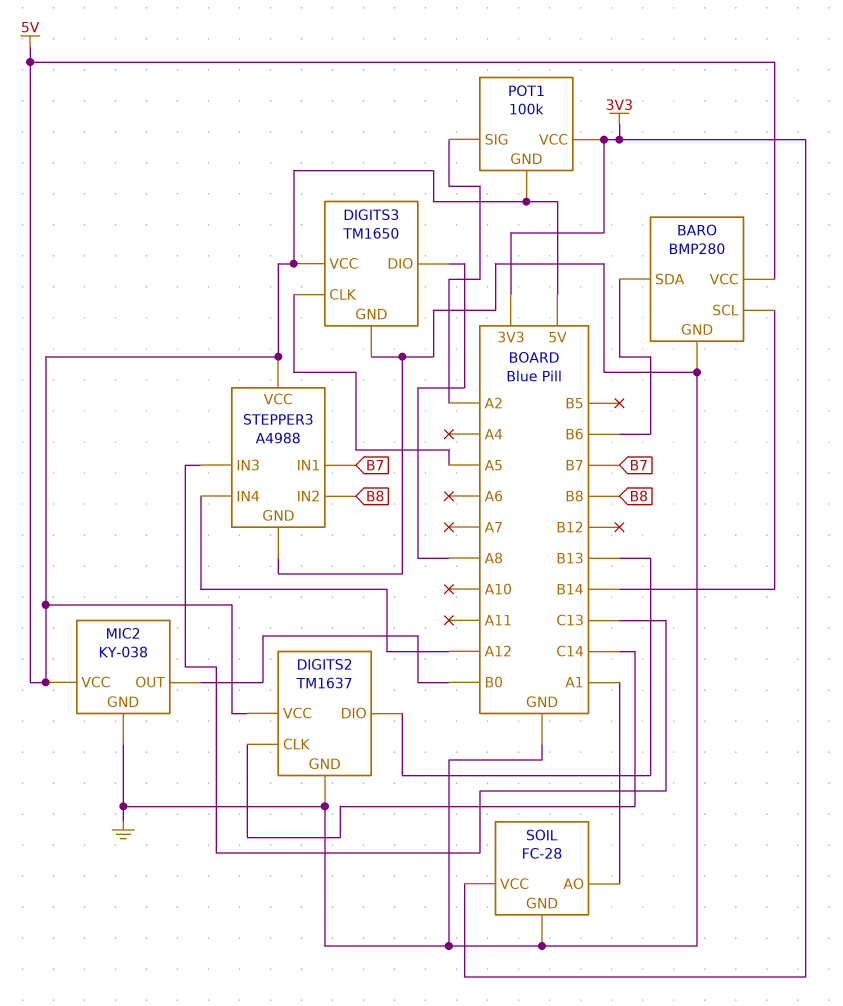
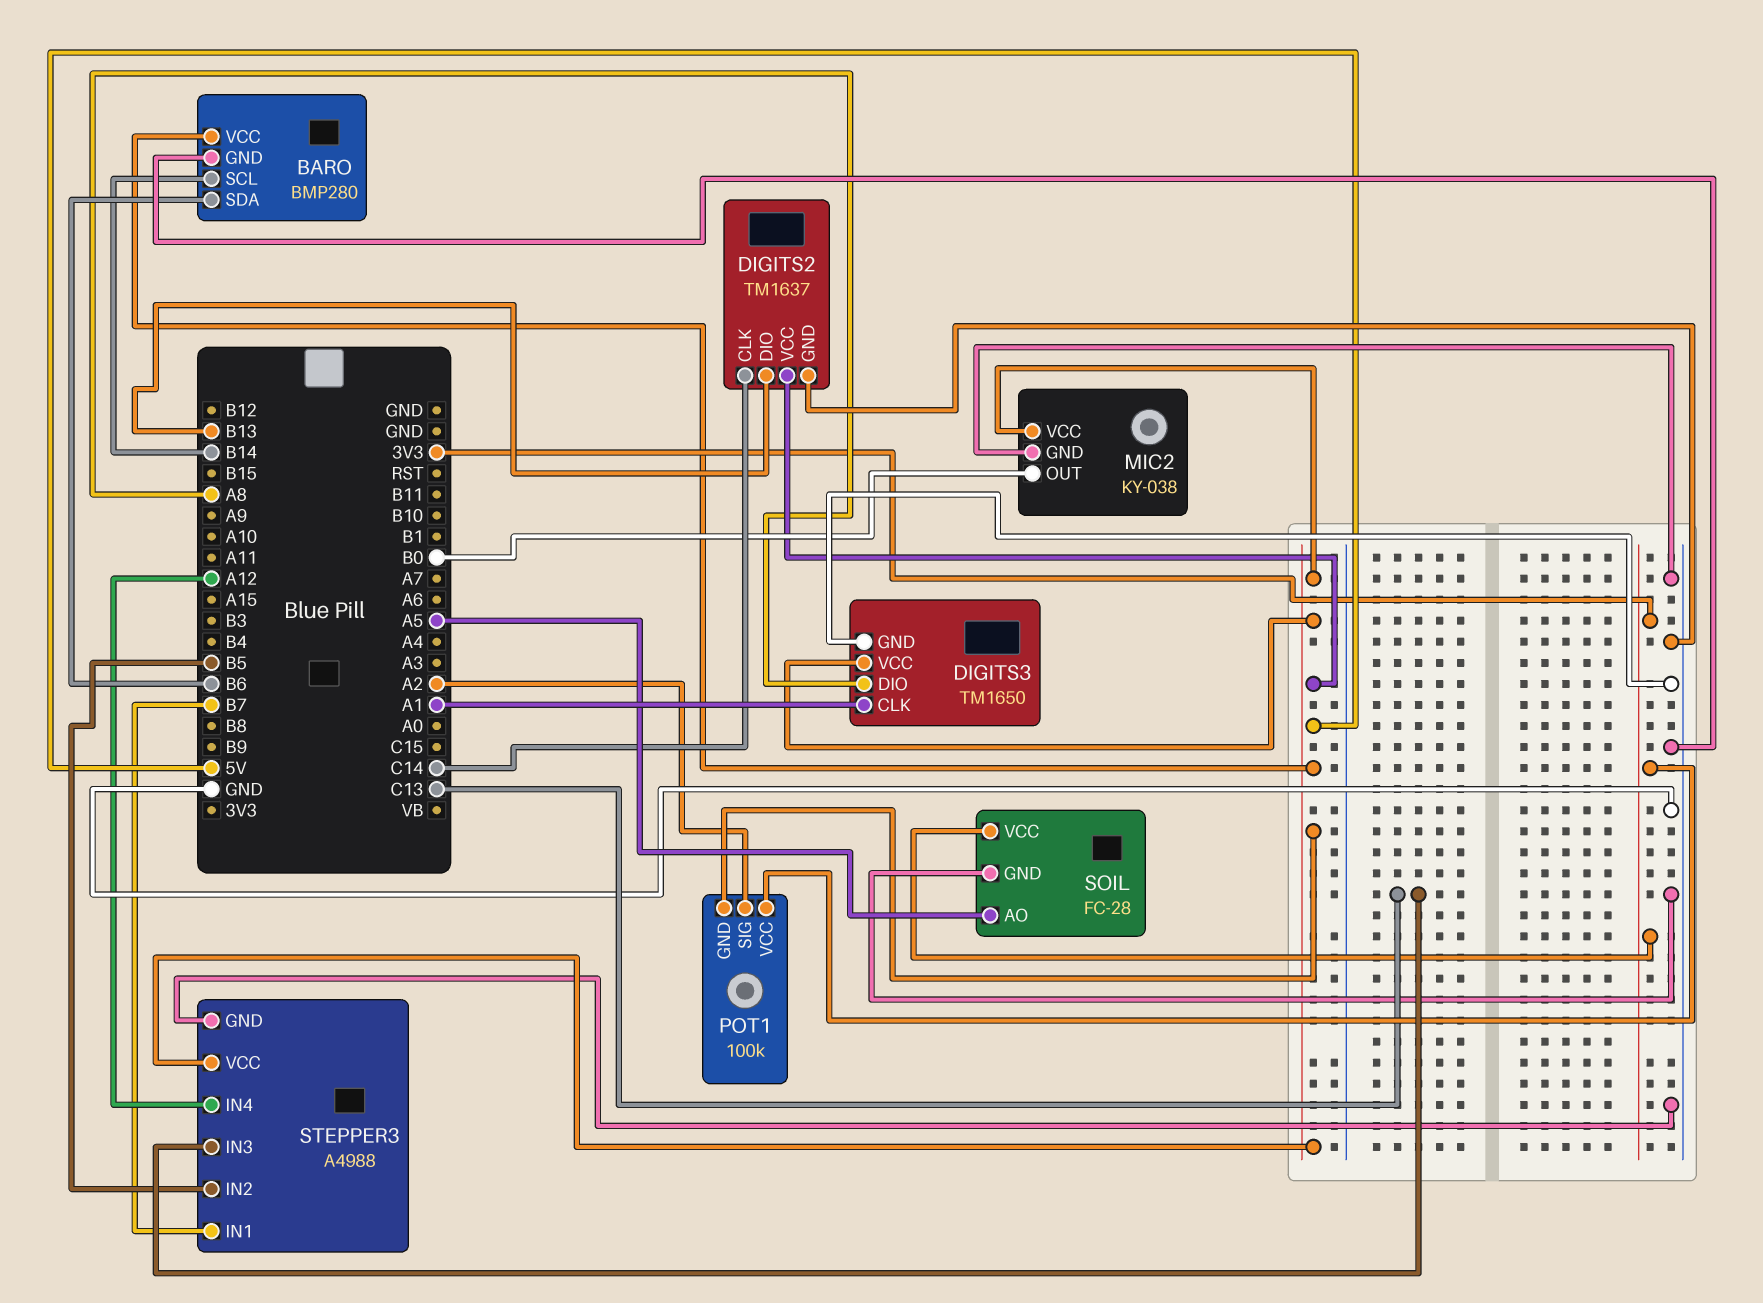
DIGITS3 pin CLK: A5 -> A1
SOIL pin AO: A1 -> A5
STEPPER3 pin IN2: B8 -> B5

